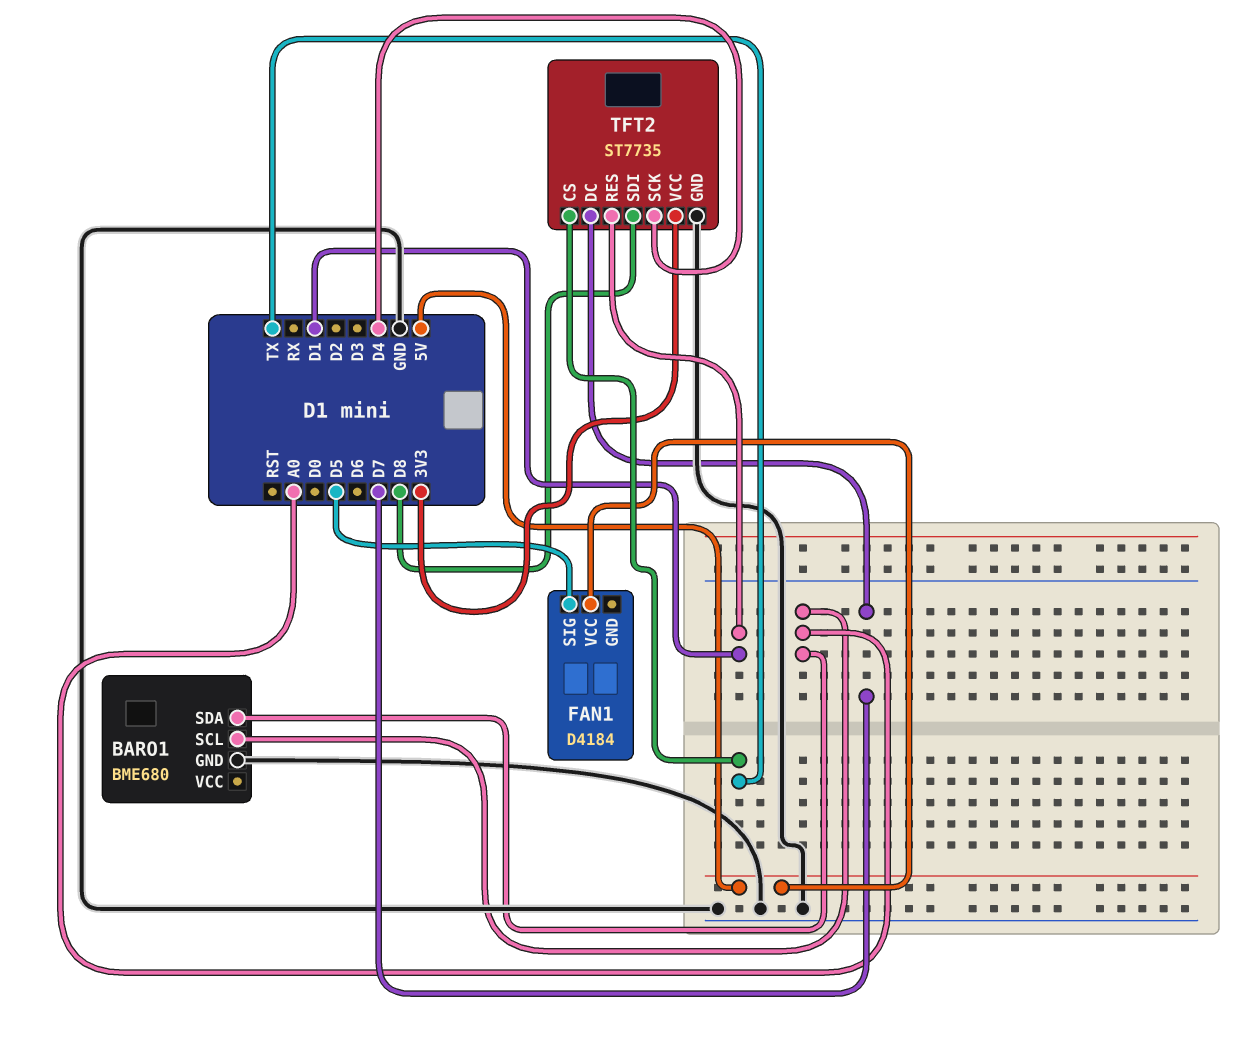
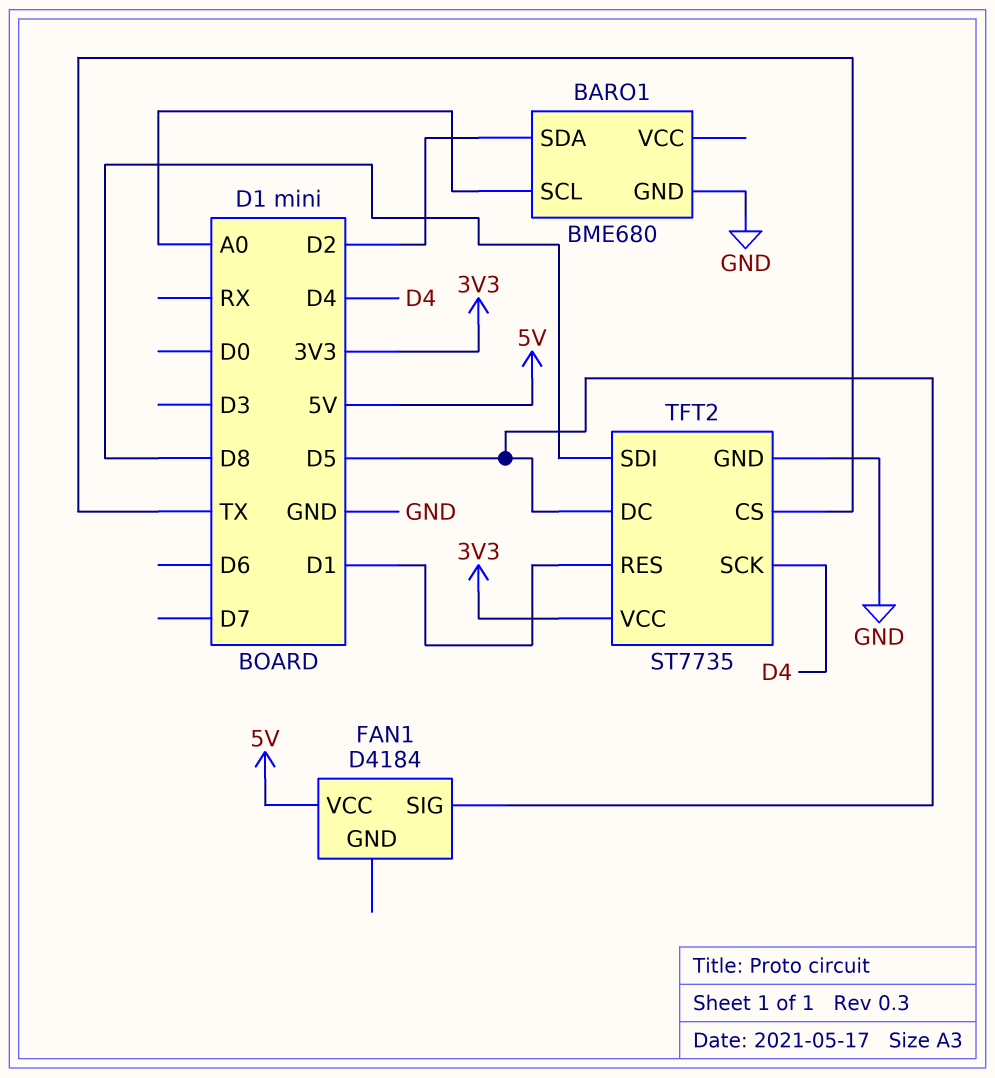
BARO1 pin SDA: A0 -> D2
TFT2 pin DC: D7 -> D5

